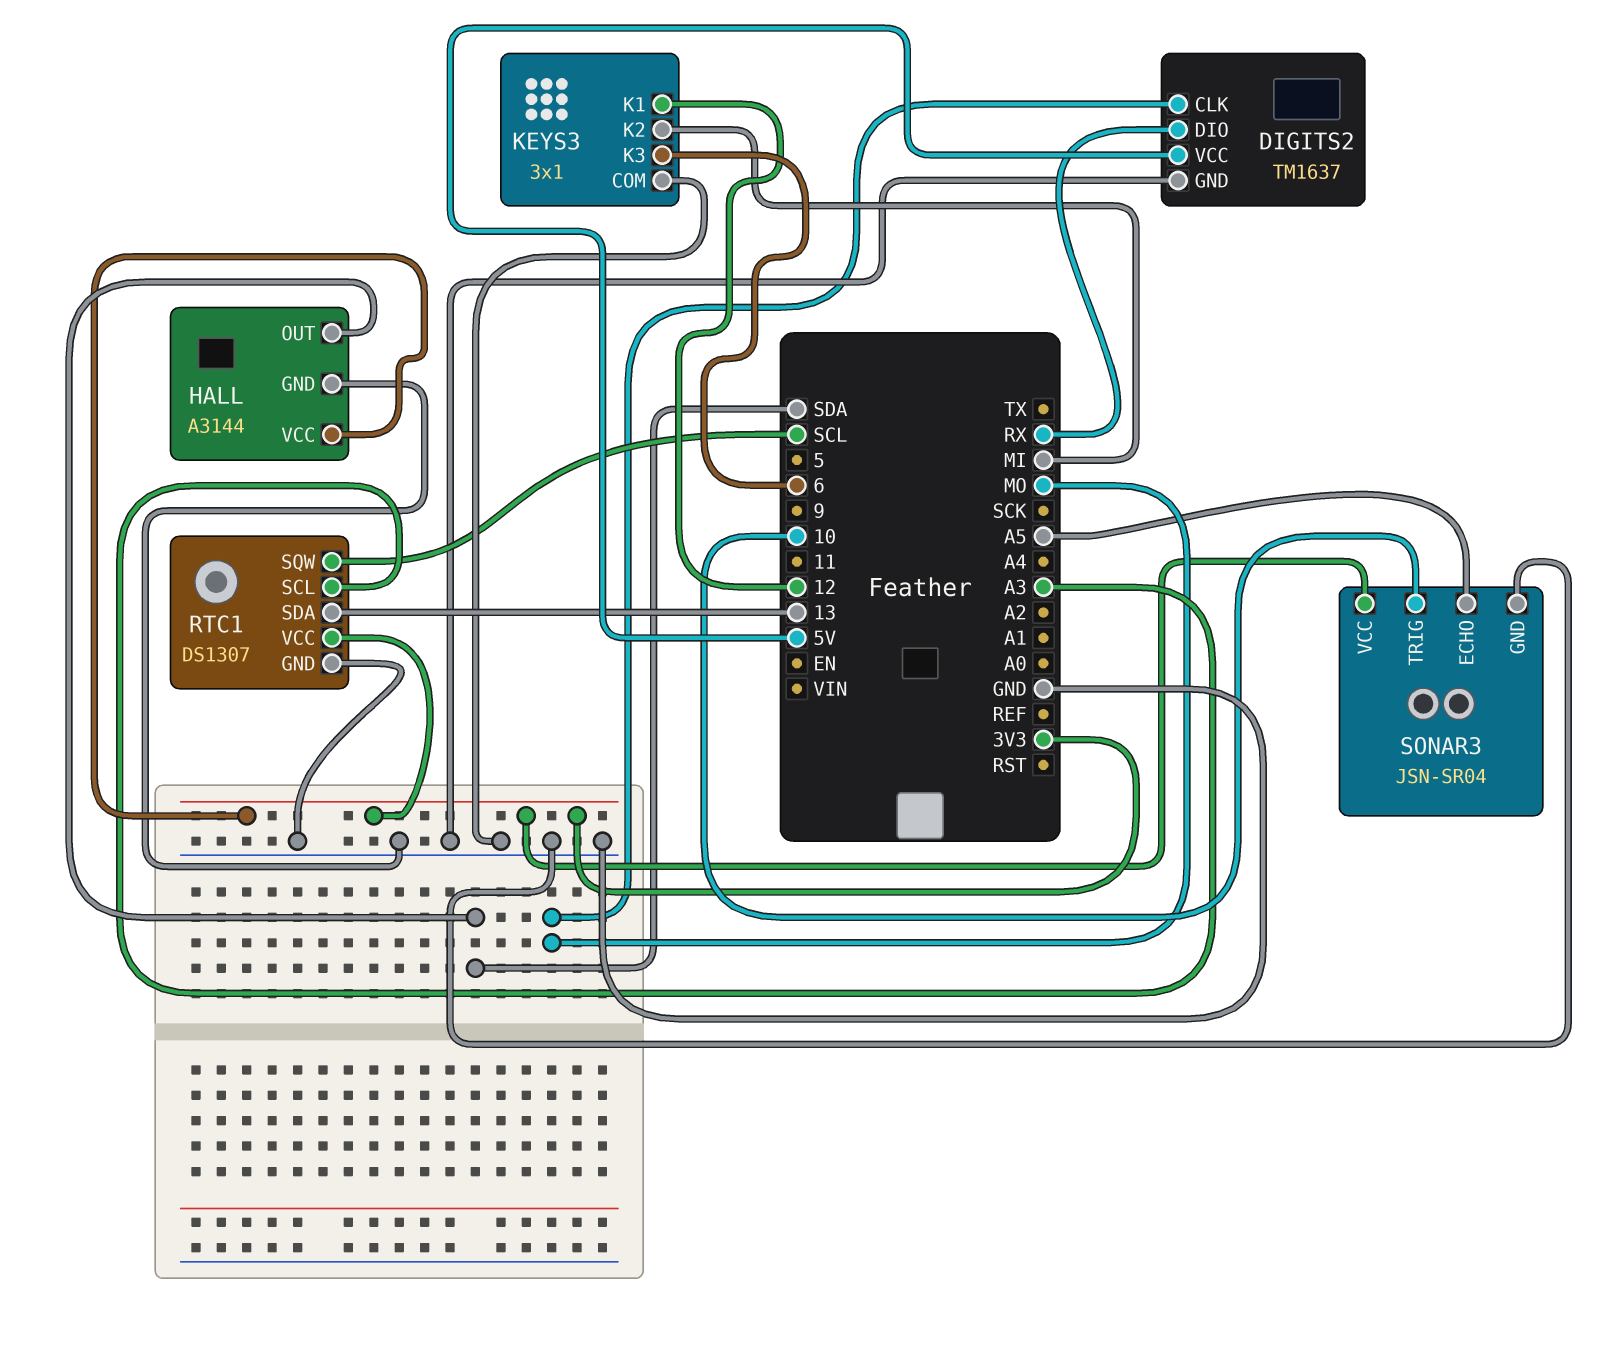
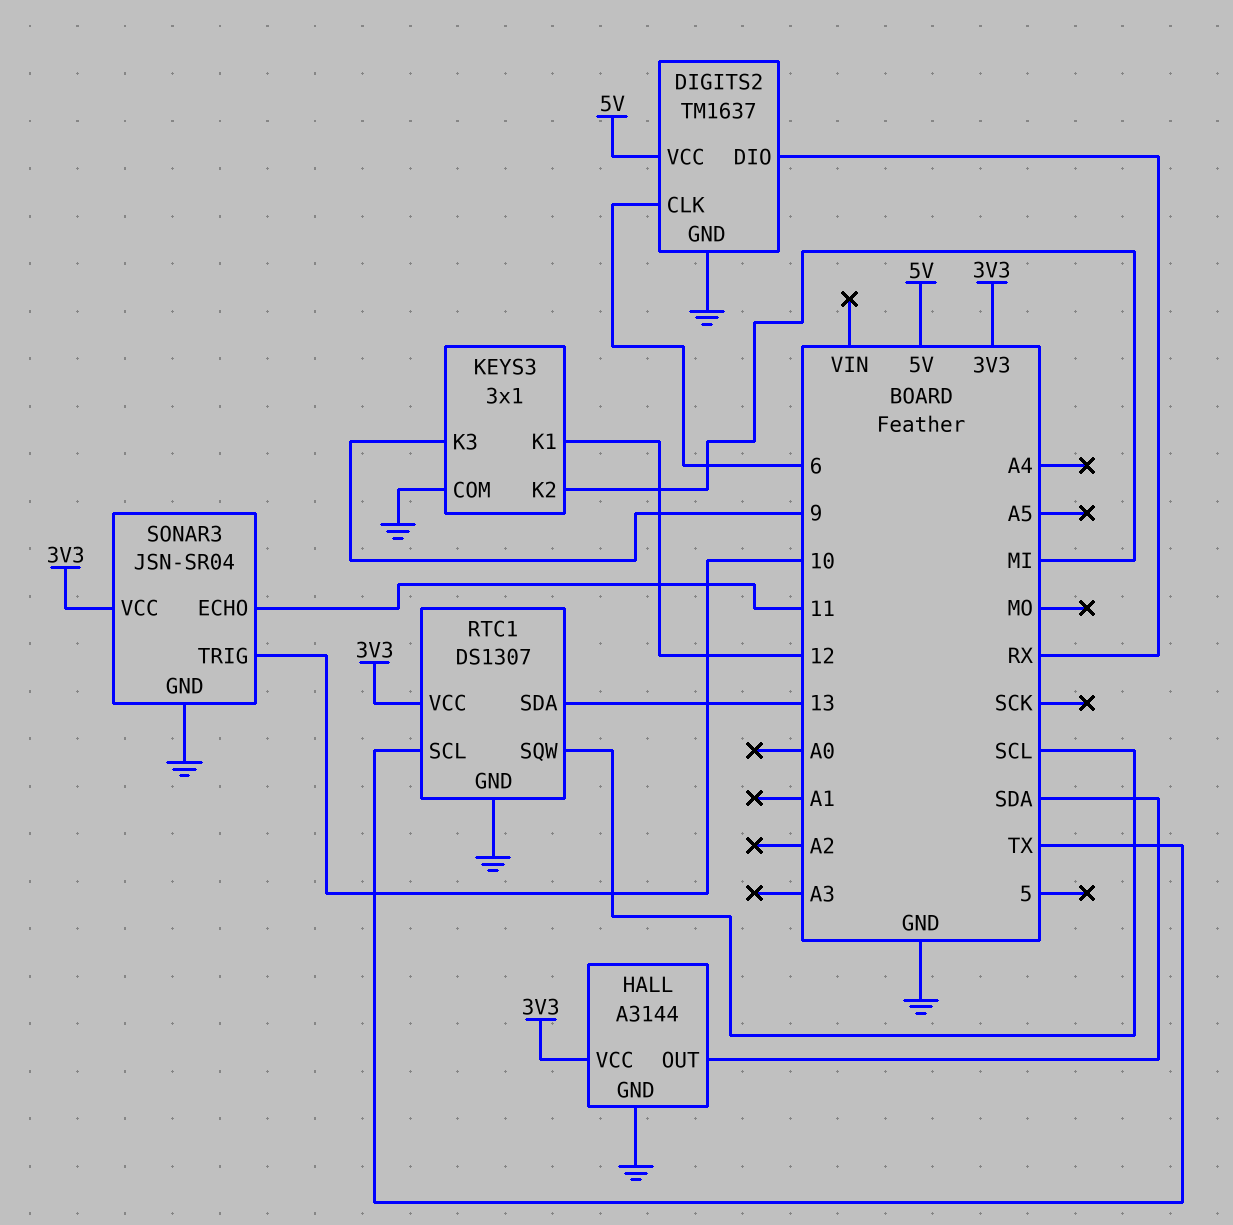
DIGITS2 pin CLK: MO -> 6
KEYS3 pin K3: 6 -> 9
RTC1 pin SCL: A3 -> TX
SONAR3 pin ECHO: A5 -> 11

